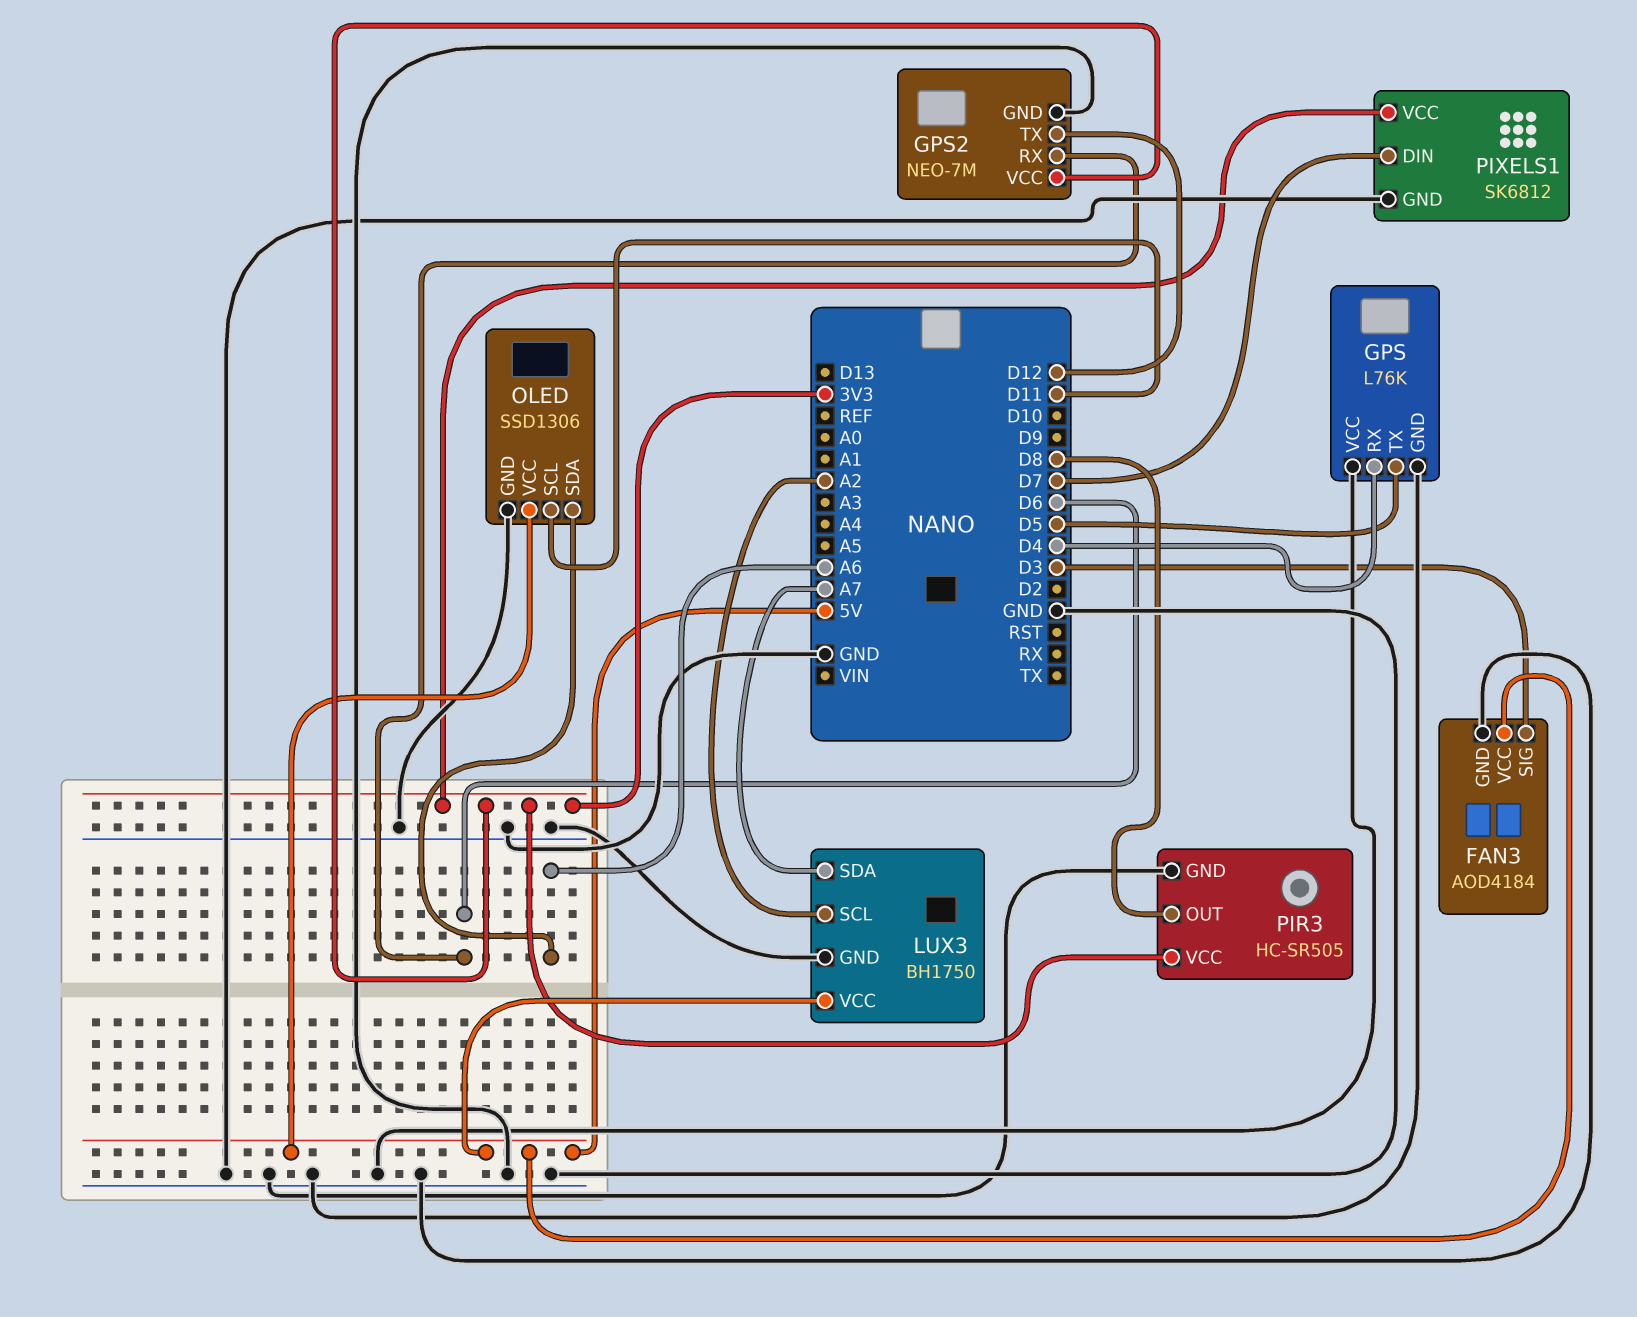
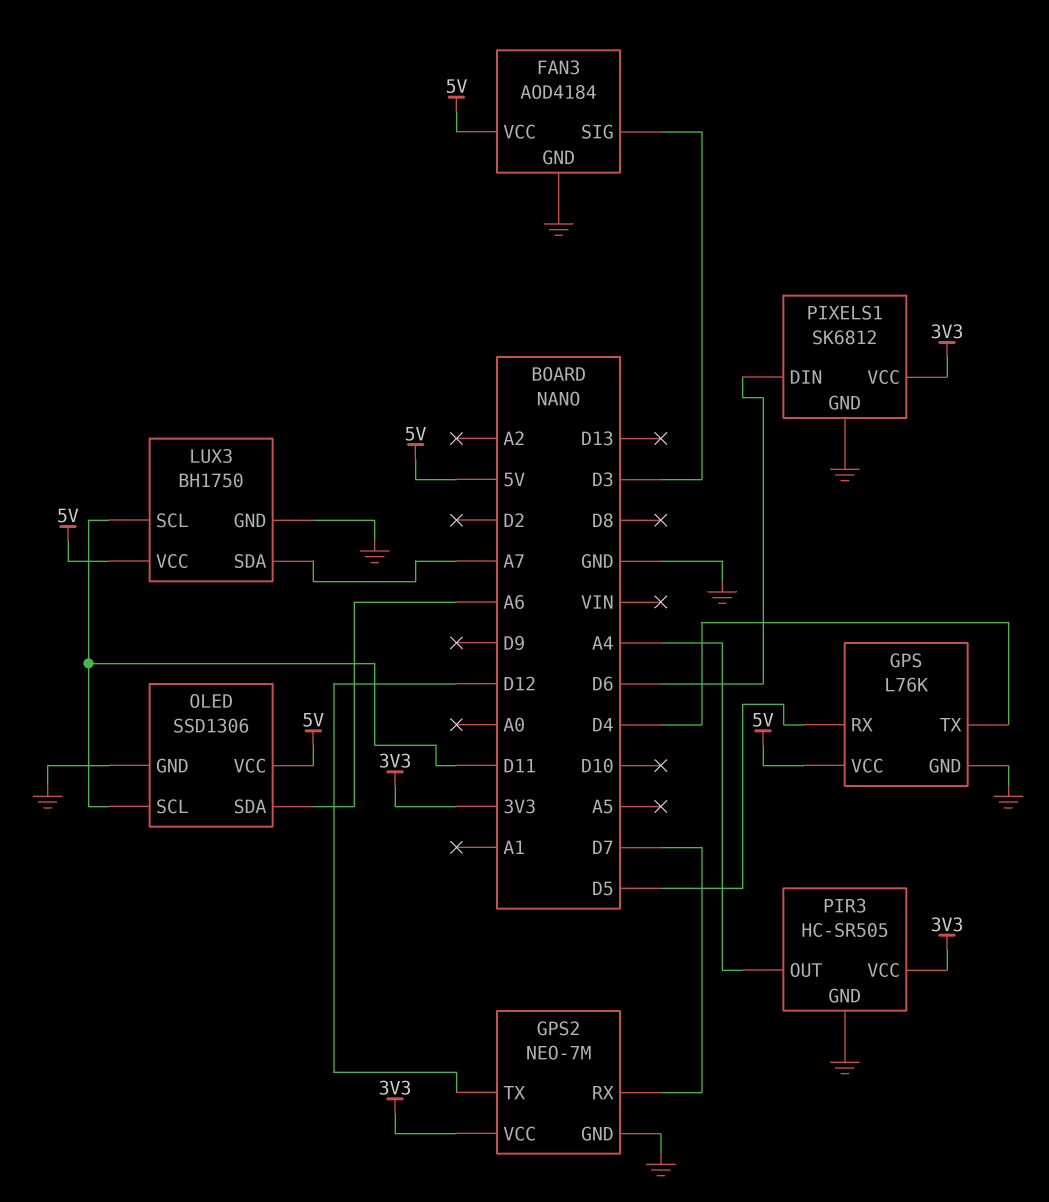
GPS pin RX: D4 -> D5
GPS pin TX: D5 -> D4
GPS pin VCC: GND -> 5V
GPS2 pin RX: D6 -> D7
LUX3 pin SCL: A2 -> D11
PIR3 pin OUT: D8 -> A4
PIXELS1 pin DIN: D7 -> D6

